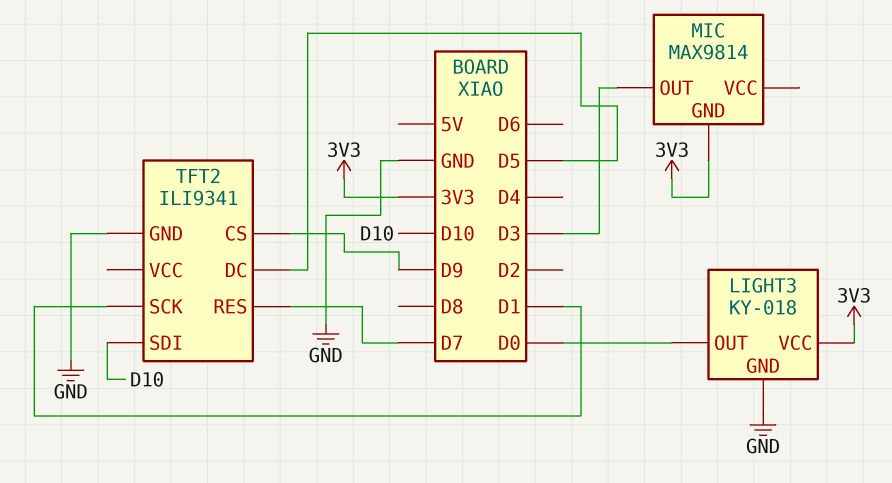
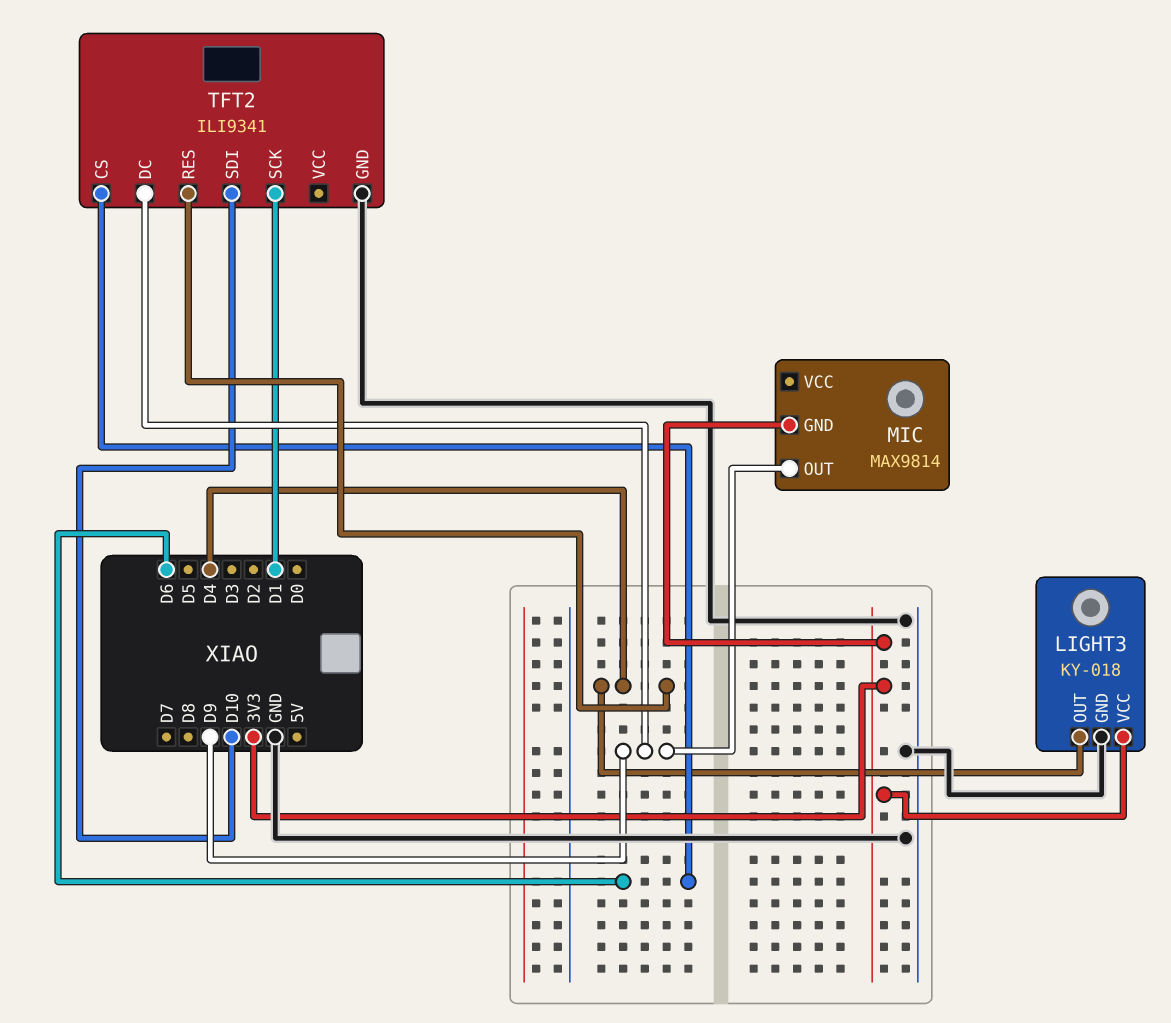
LIGHT3 pin OUT: D0 -> D4
MIC pin OUT: D3 -> D9
TFT2 pin CS: D9 -> D6
TFT2 pin DC: D5 -> D9
TFT2 pin RES: D7 -> D4

